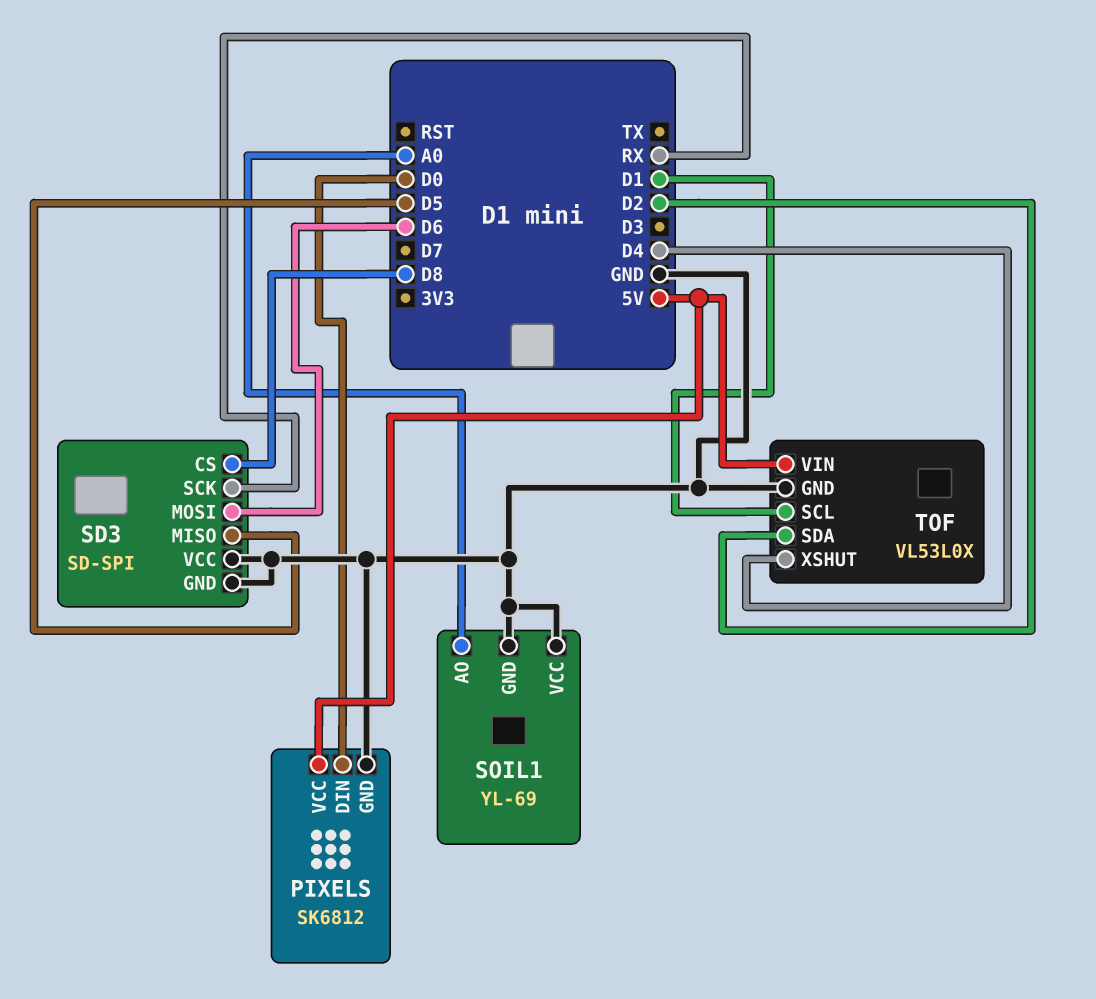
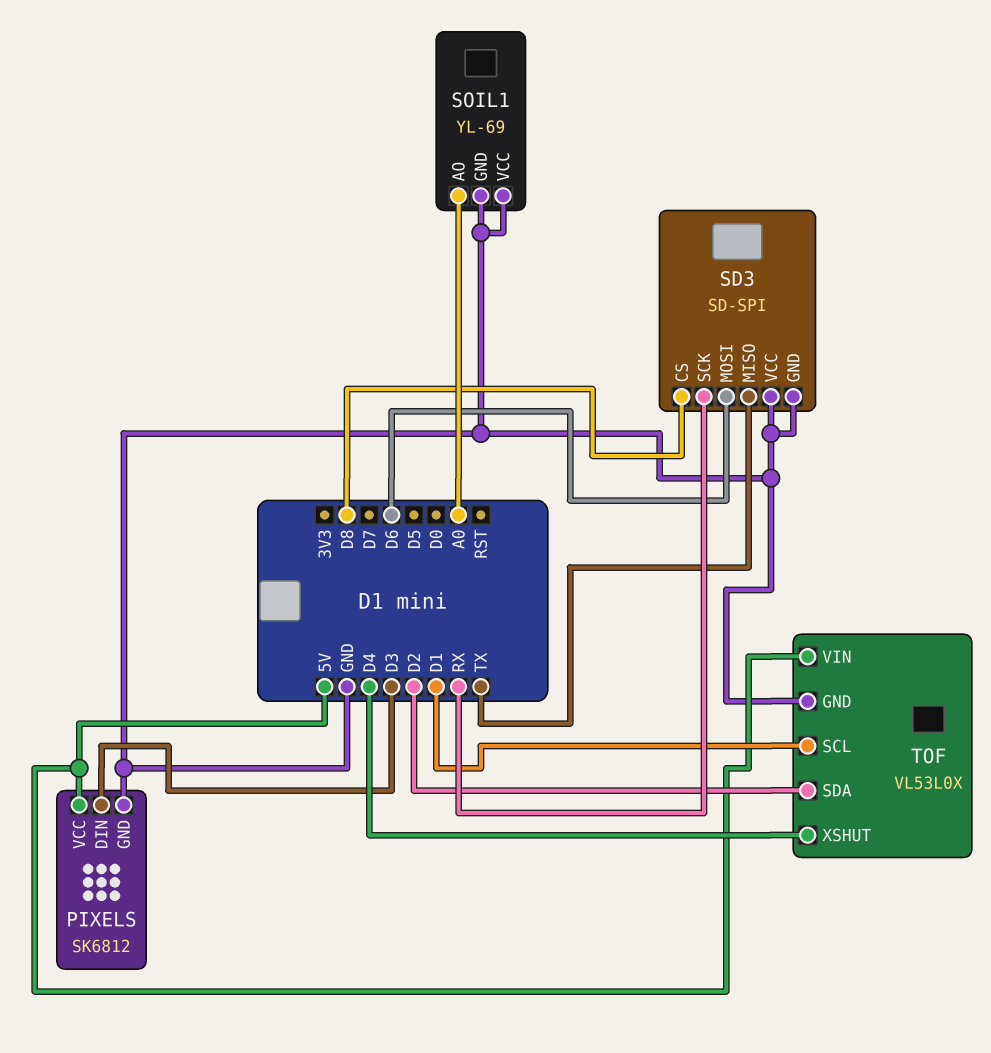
PIXELS pin DIN: D0 -> D3
SD3 pin MISO: D5 -> TX

